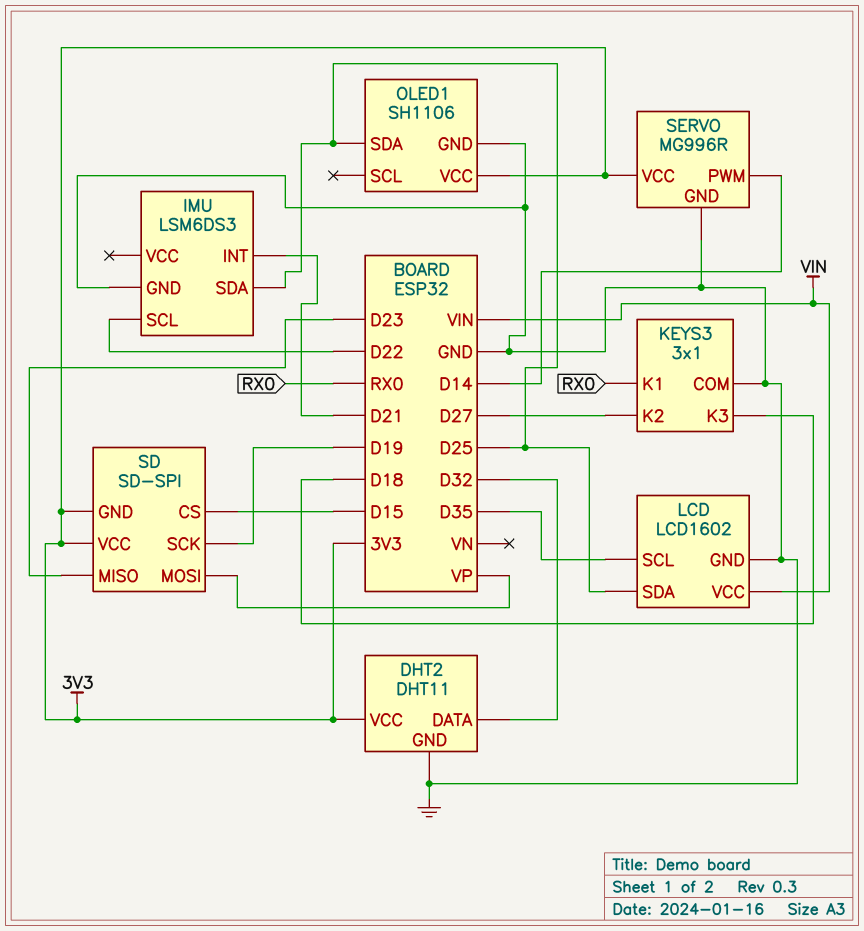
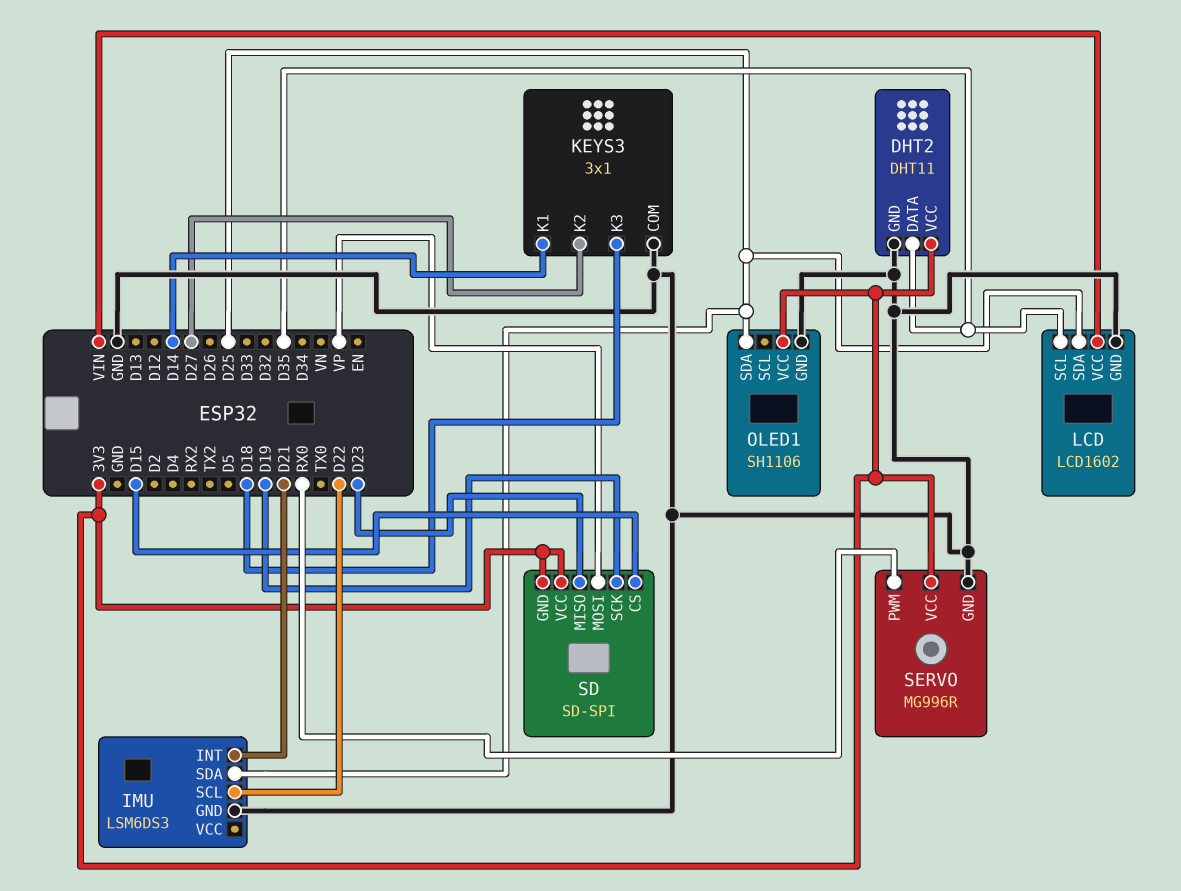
DHT2 pin DATA: D32 -> D35
KEYS3 pin K1: RX0 -> D14
SERVO pin PWM: D14 -> RX0

